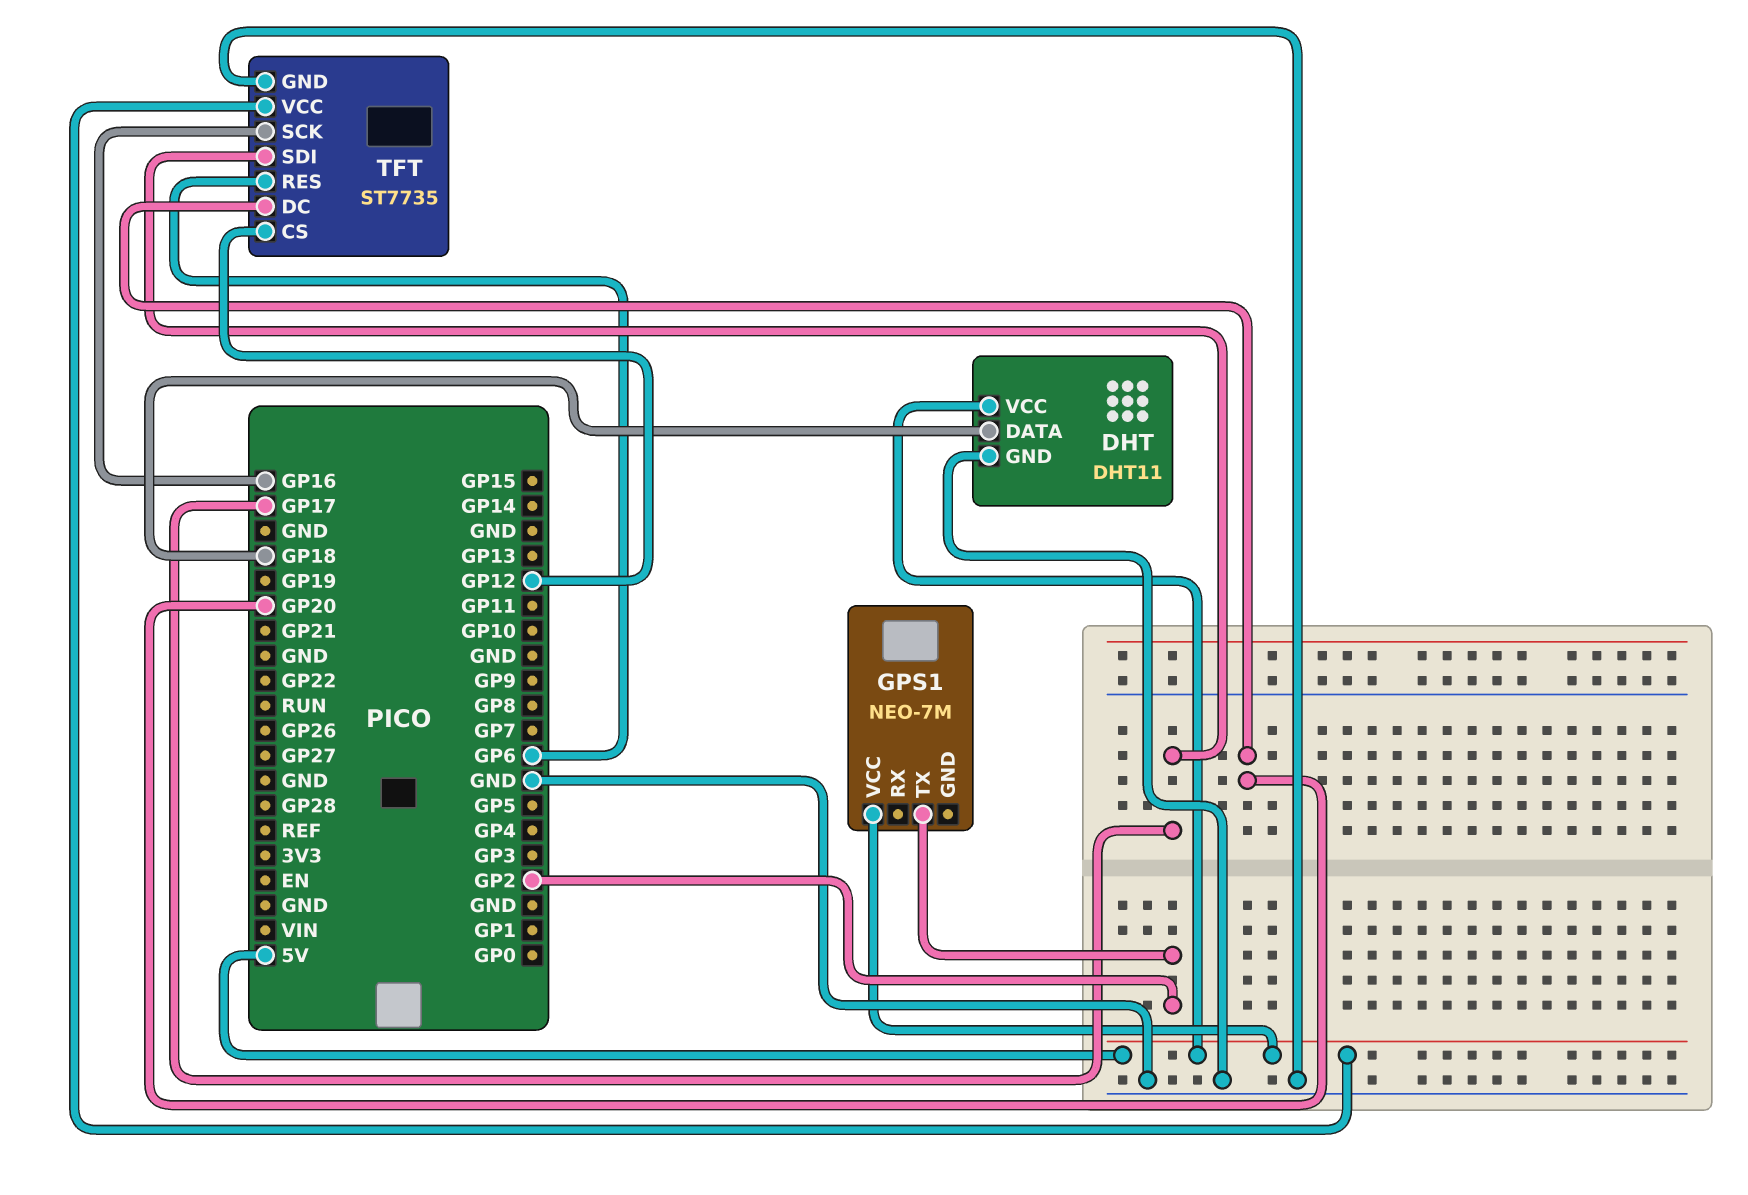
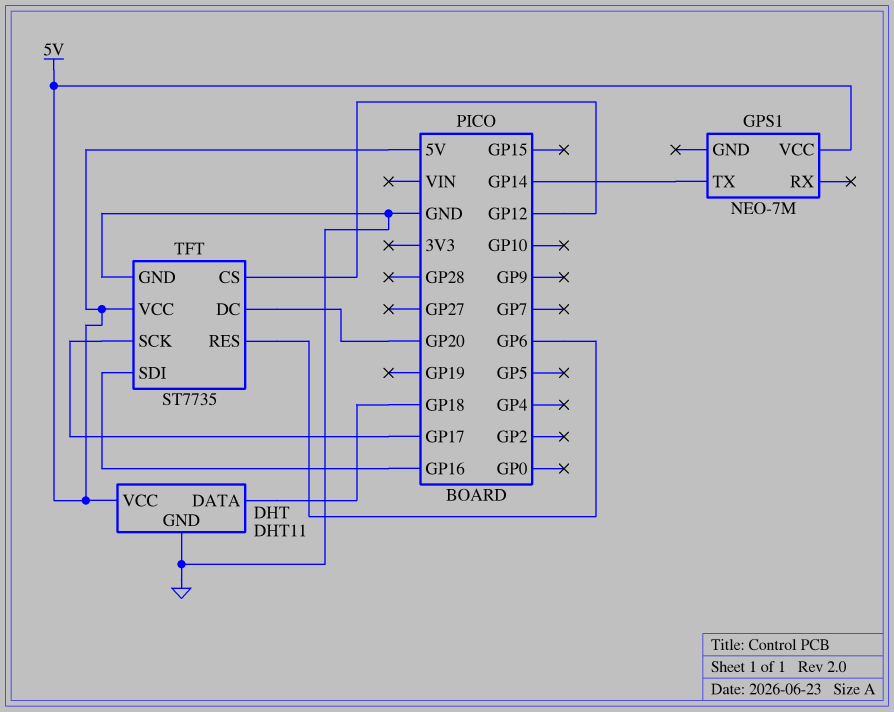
GPS1 pin TX: GP2 -> GP14
TFT pin SCK: GP16 -> GP17
TFT pin SDI: GP17 -> GP16

